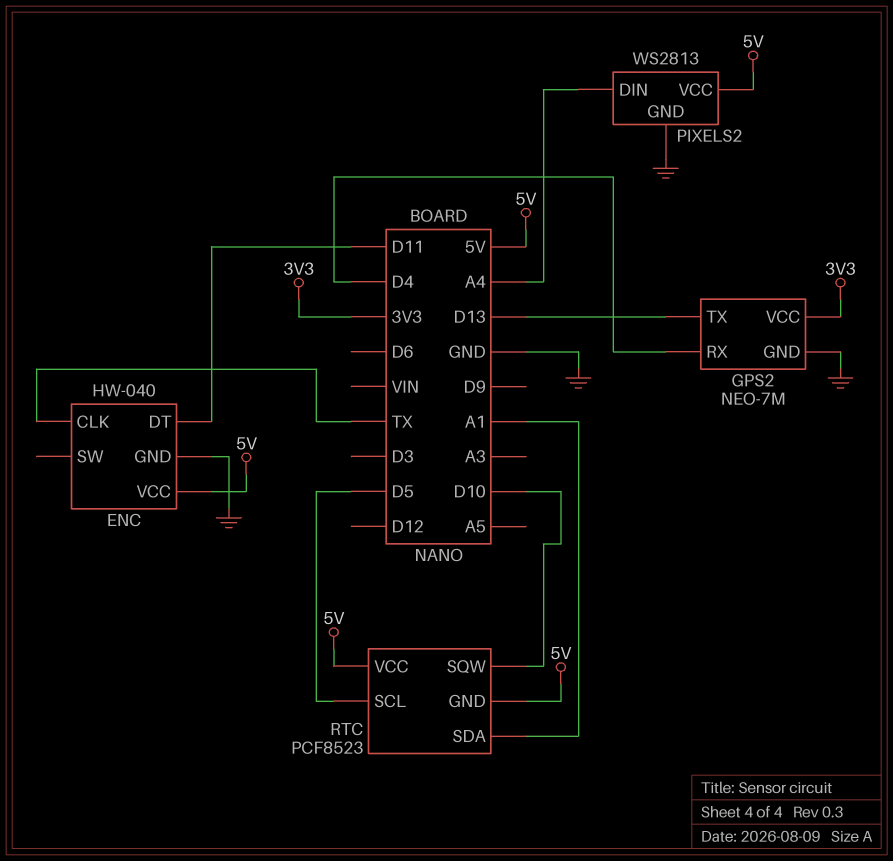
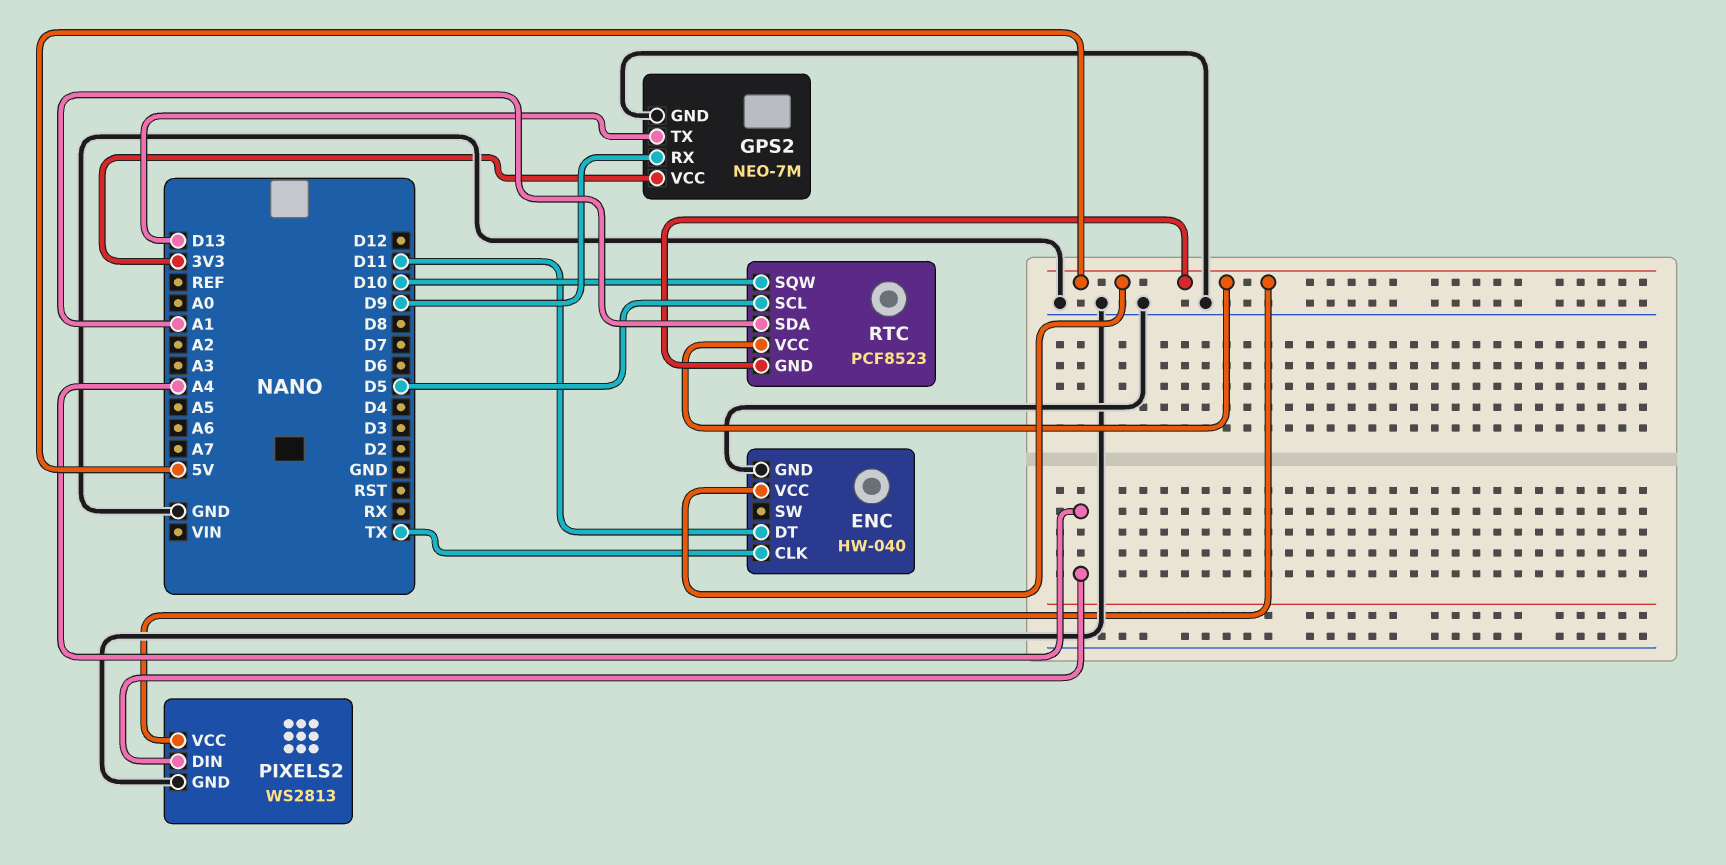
GPS2 pin RX: D4 -> D9

